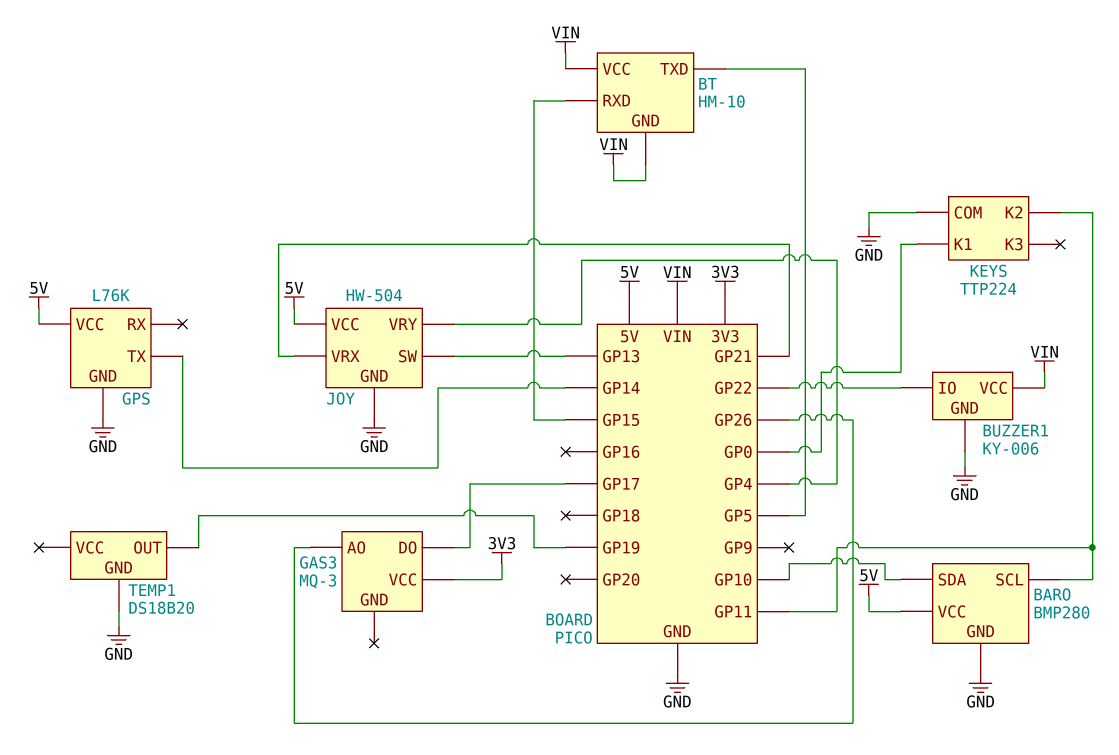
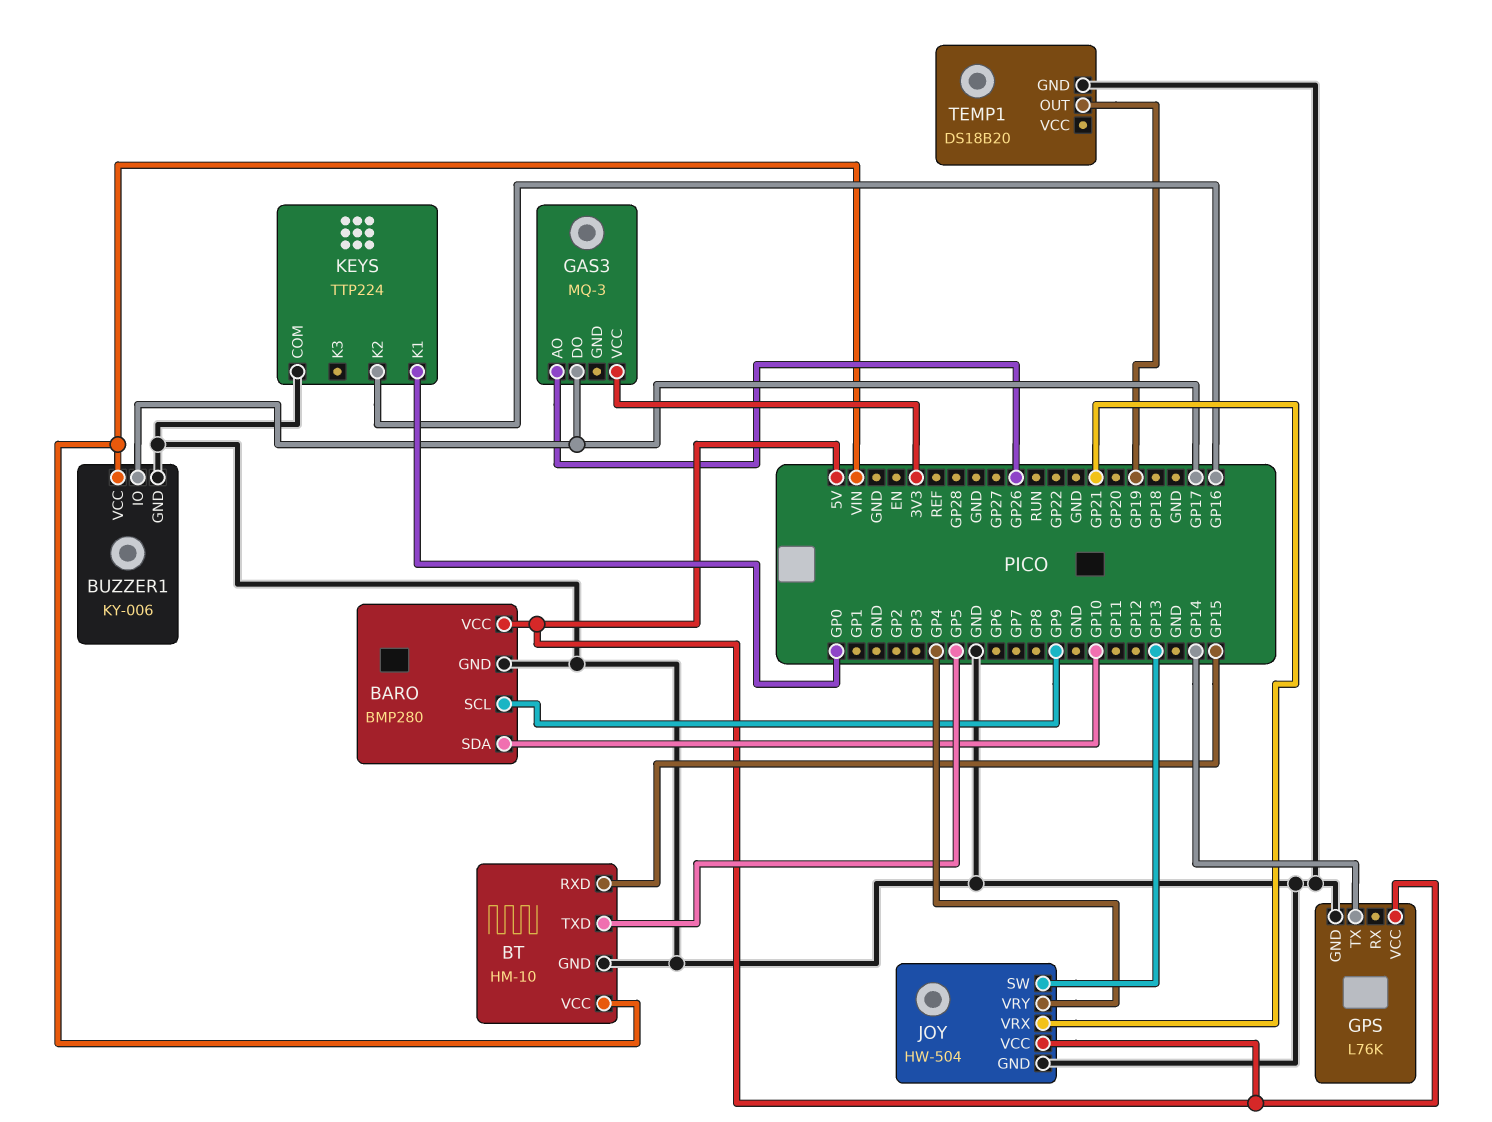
BARO pin SCL: GP11 -> GP9
BT pin GND: VIN -> GND
BUZZER1 pin IO: GP22 -> GP17
KEYS pin K2: GP11 -> GP16

